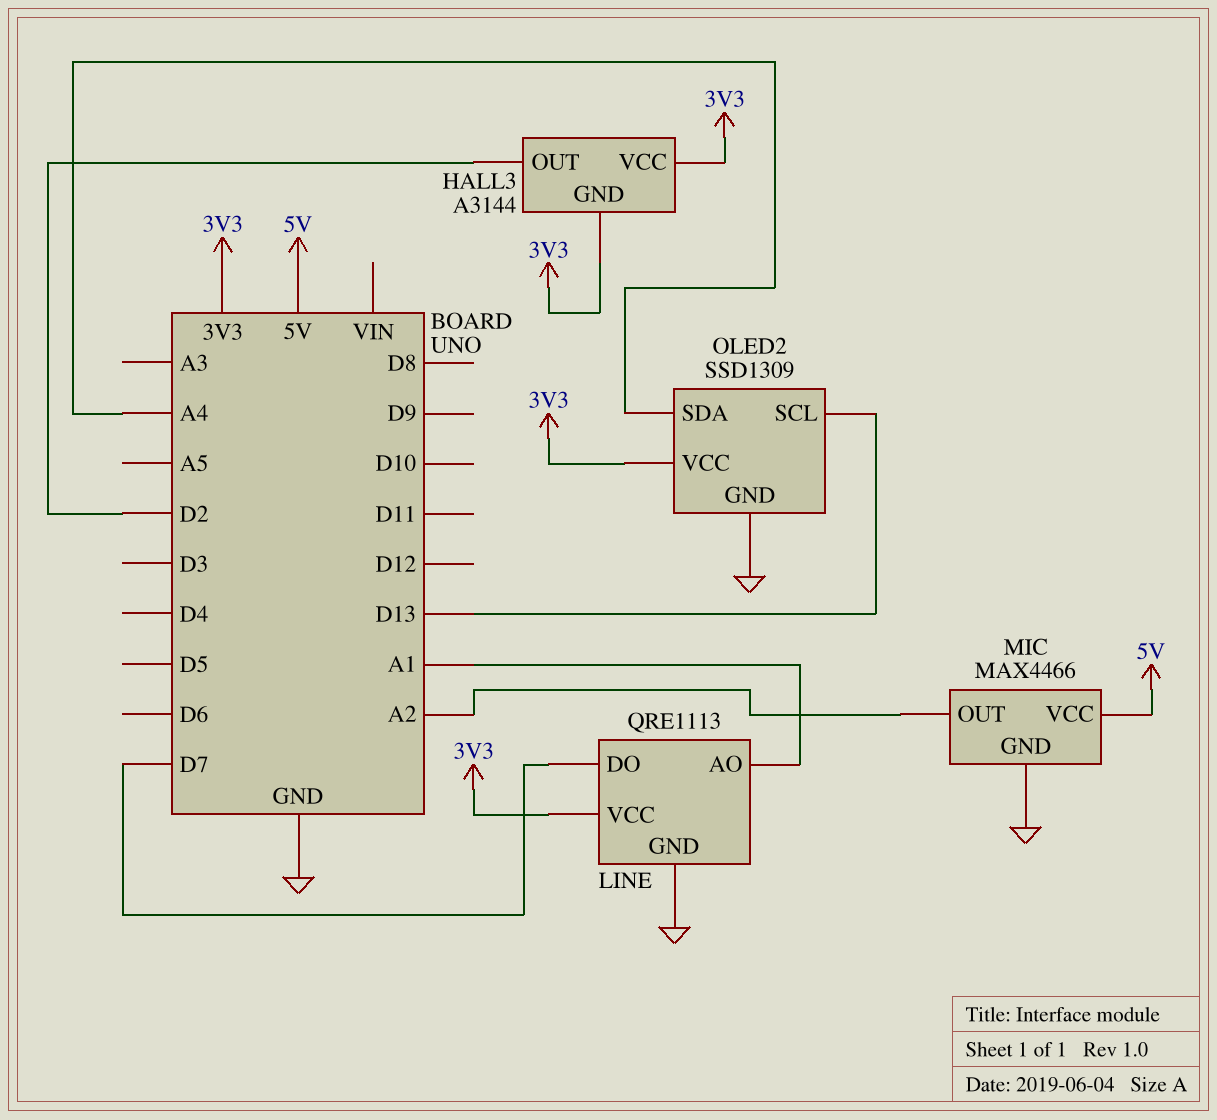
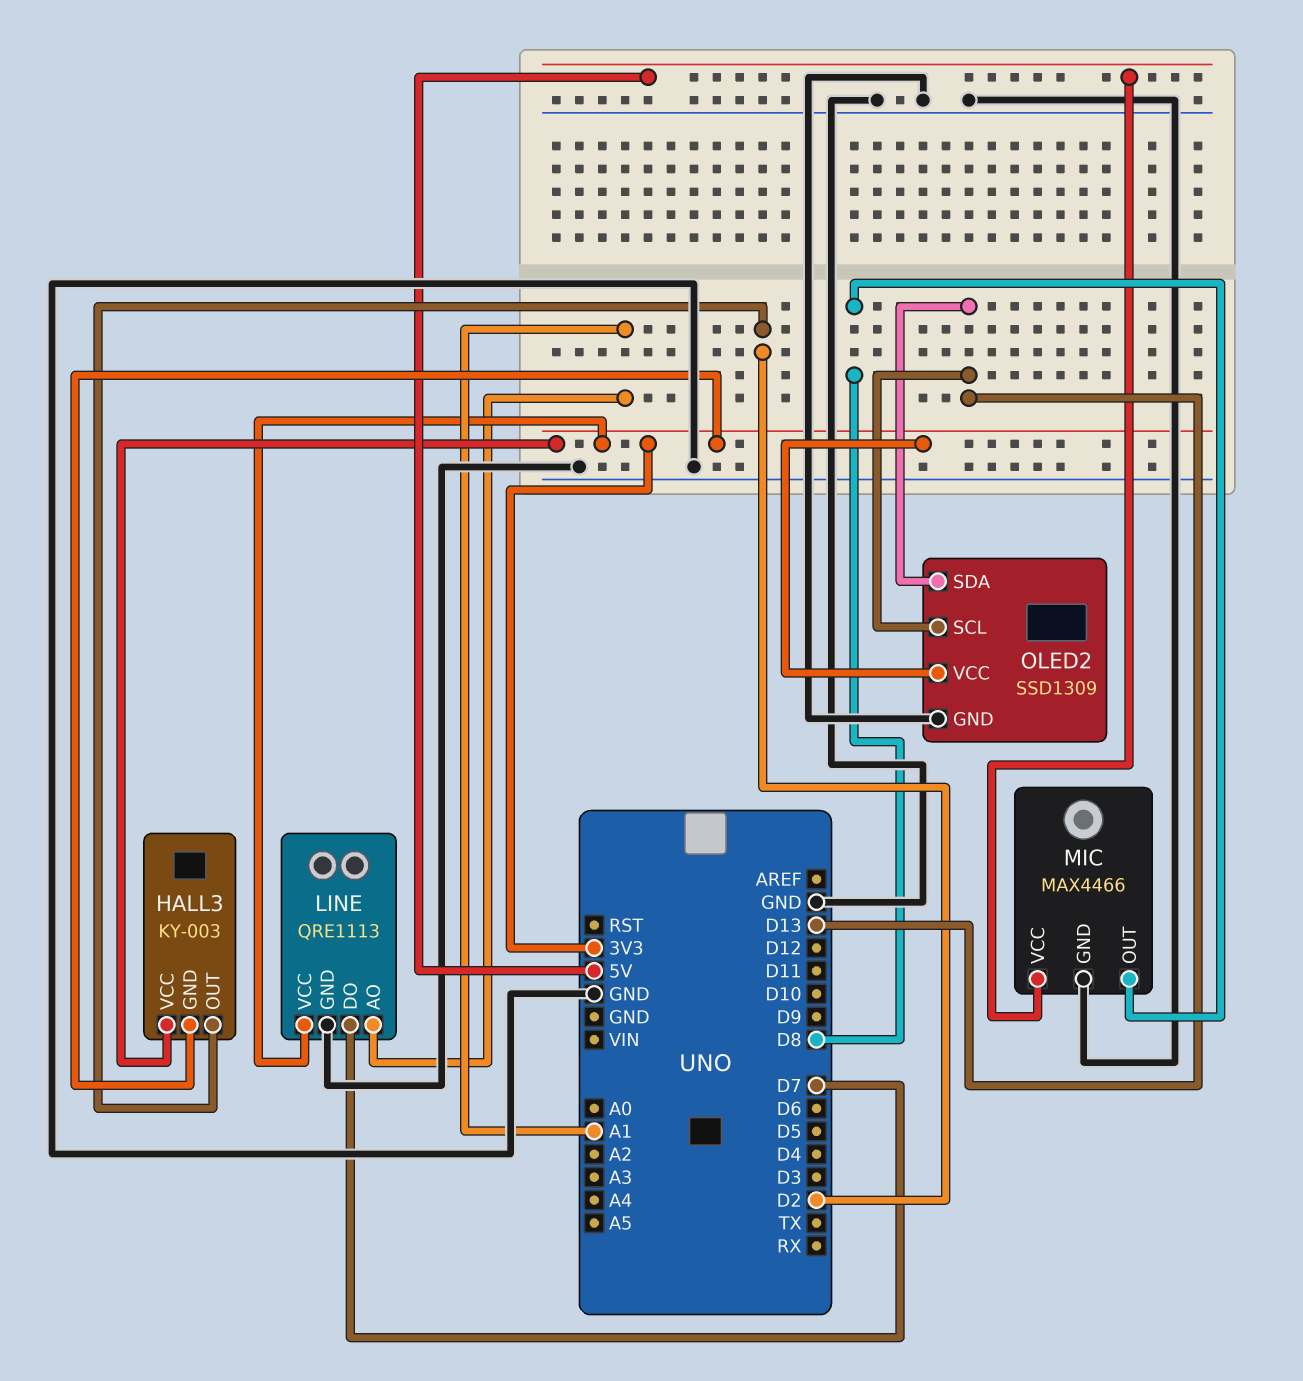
HALL3: A3144 -> KY-003
MIC pin OUT: A2 -> D8
OLED2 pin SDA: A4 -> D13

